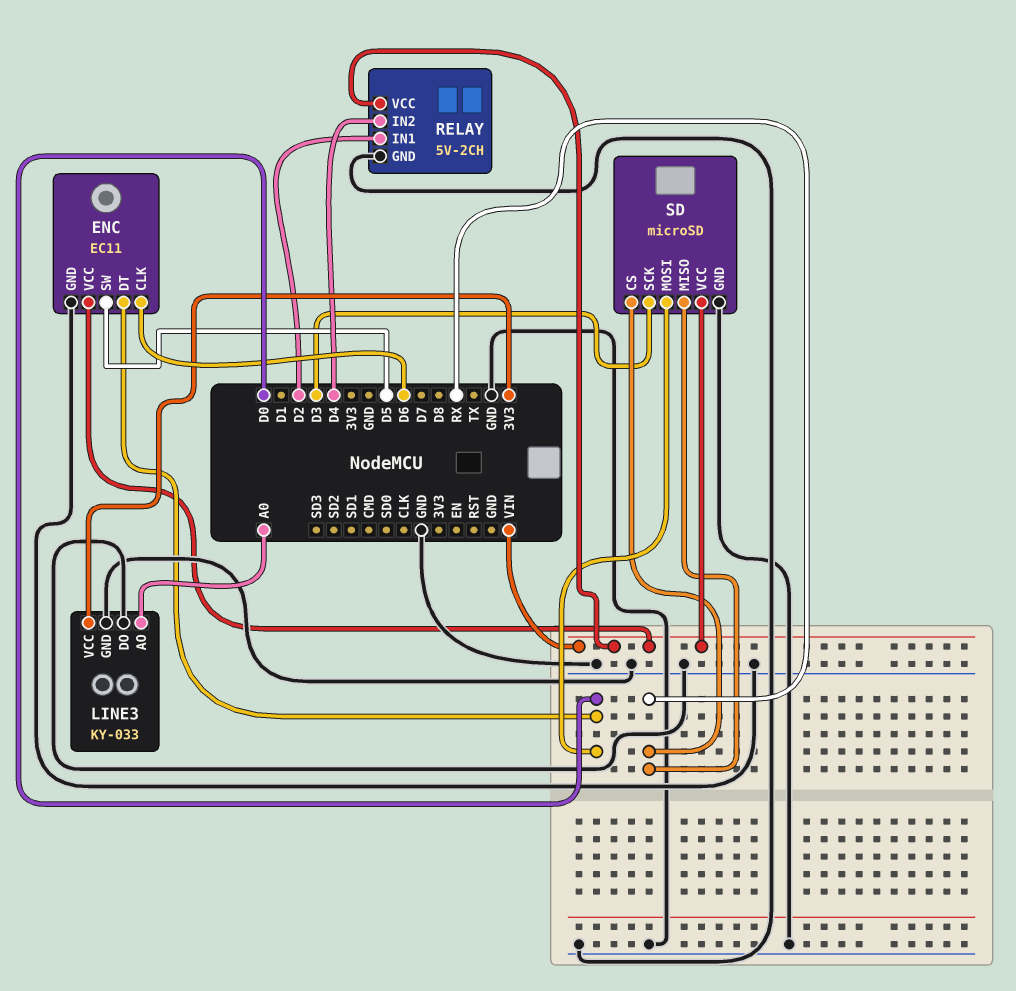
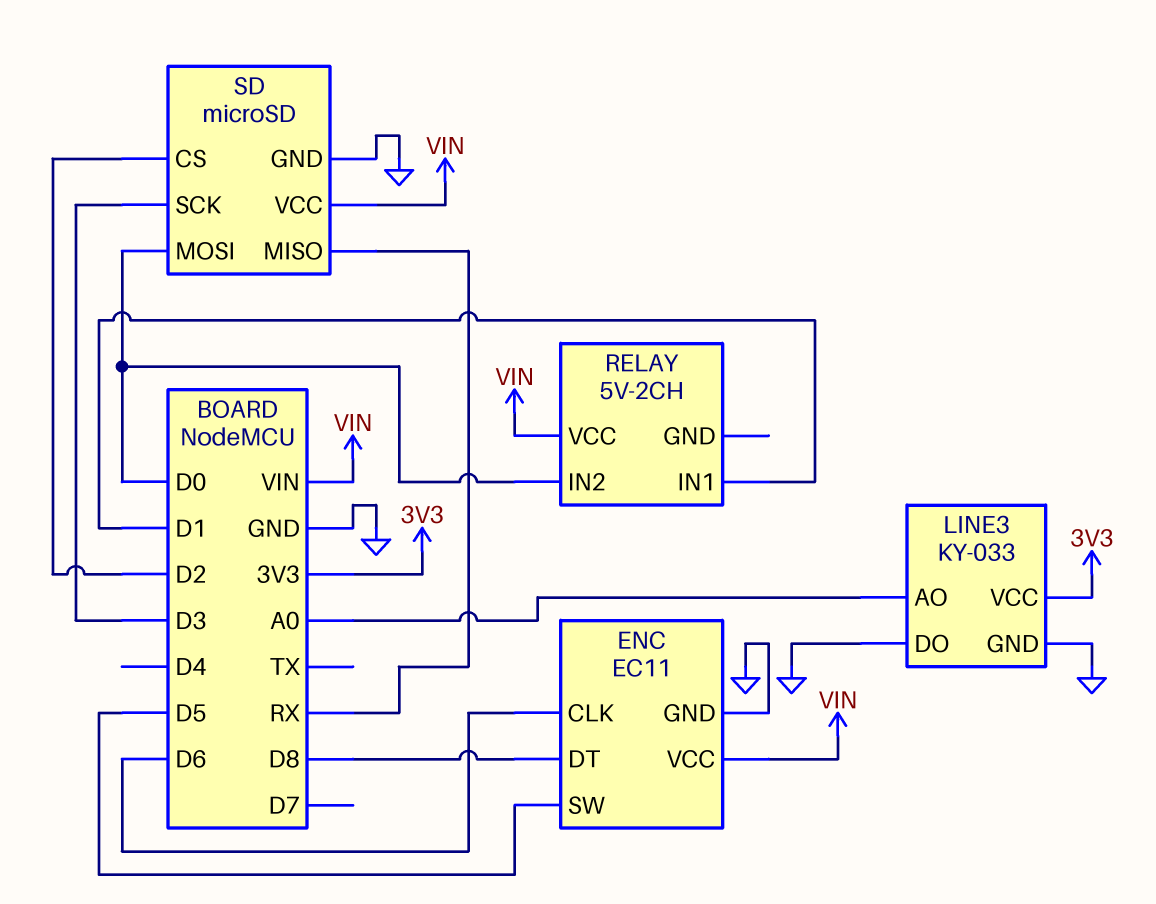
ENC pin DT: D0 -> D8
RELAY pin GND: GND -> none
RELAY pin IN1: D2 -> D1
RELAY pin IN2: D4 -> D0
SD pin CS: RX -> D2

